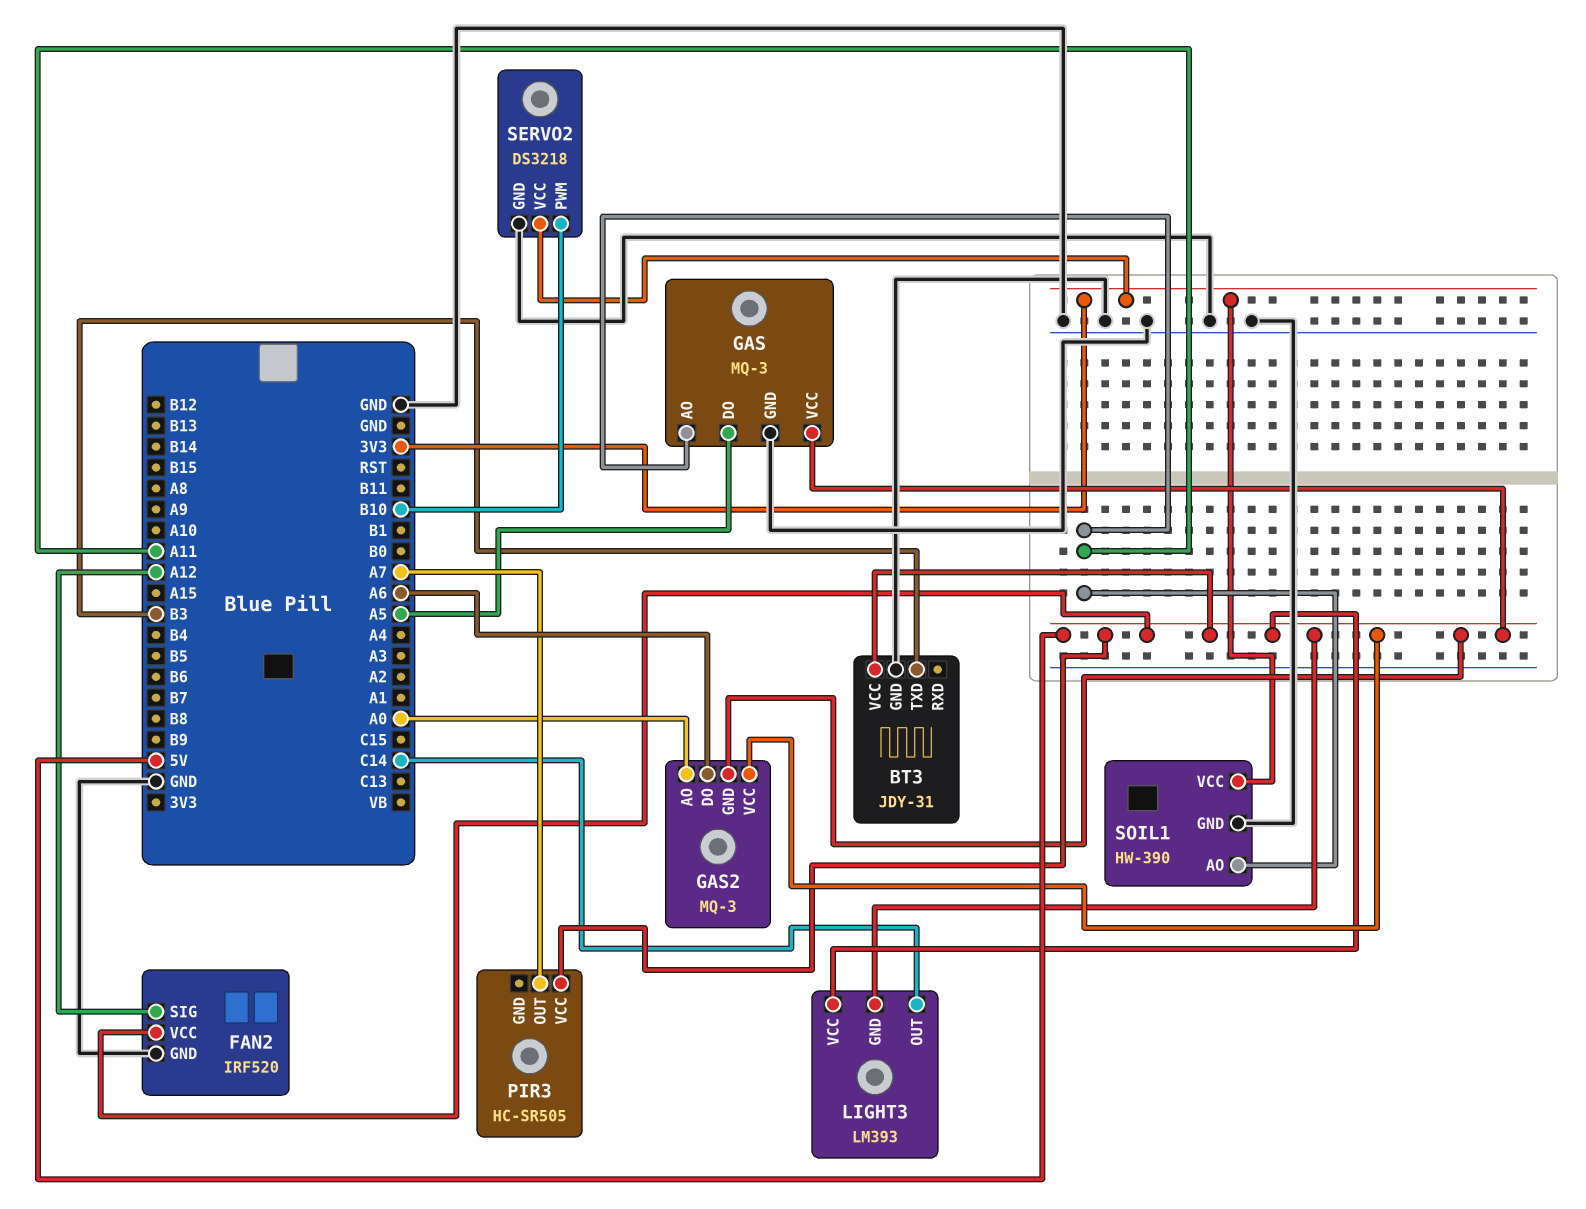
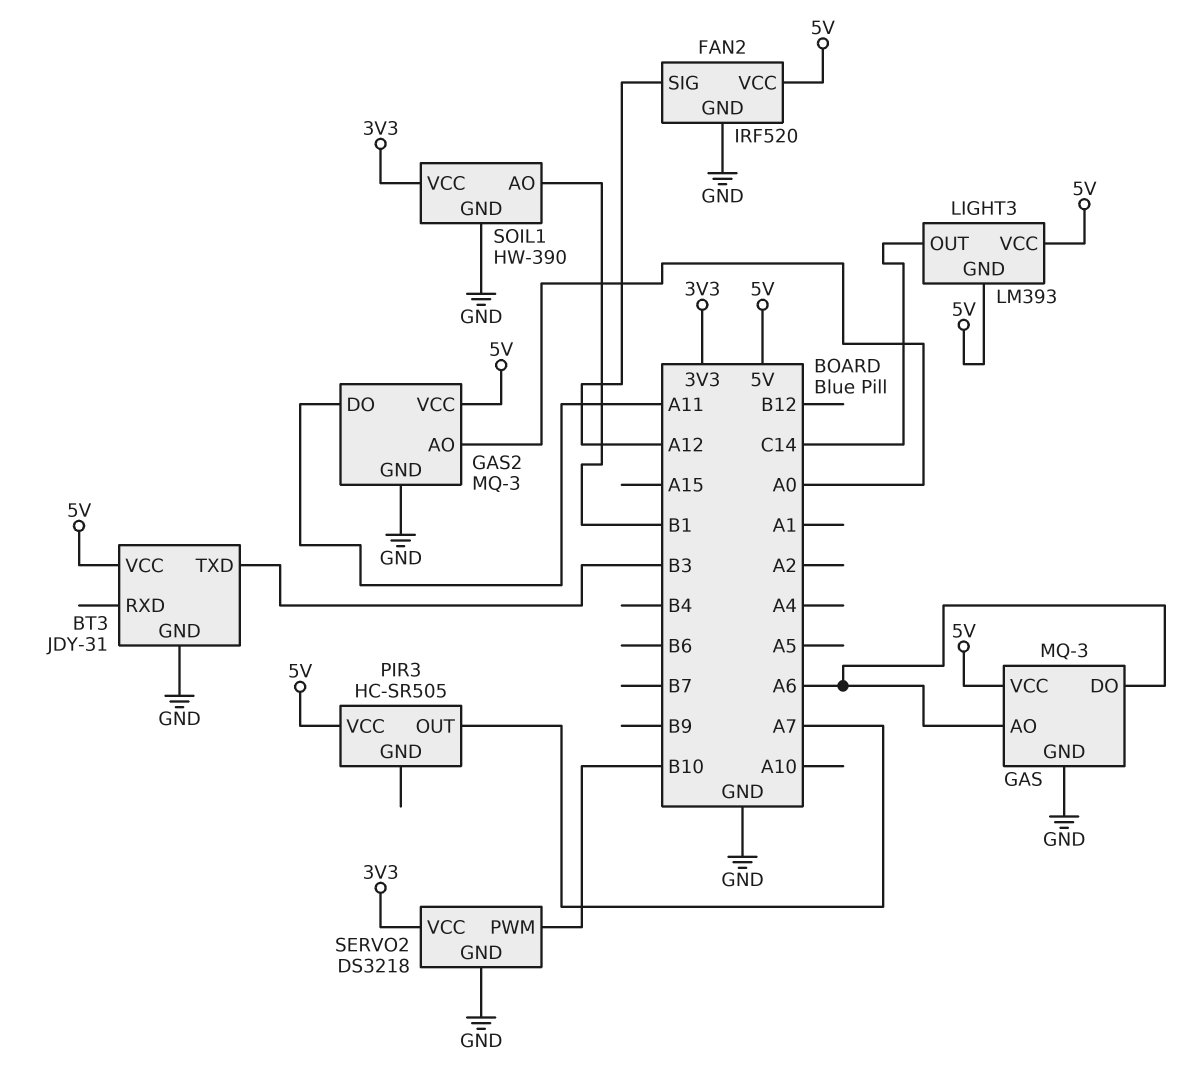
GAS pin AO: A11 -> A6
GAS pin DO: A5 -> A6
GAS2 pin DO: A6 -> A11
GAS2 pin GND: 5V -> GND
SOIL1 pin AO: A11 -> B1

